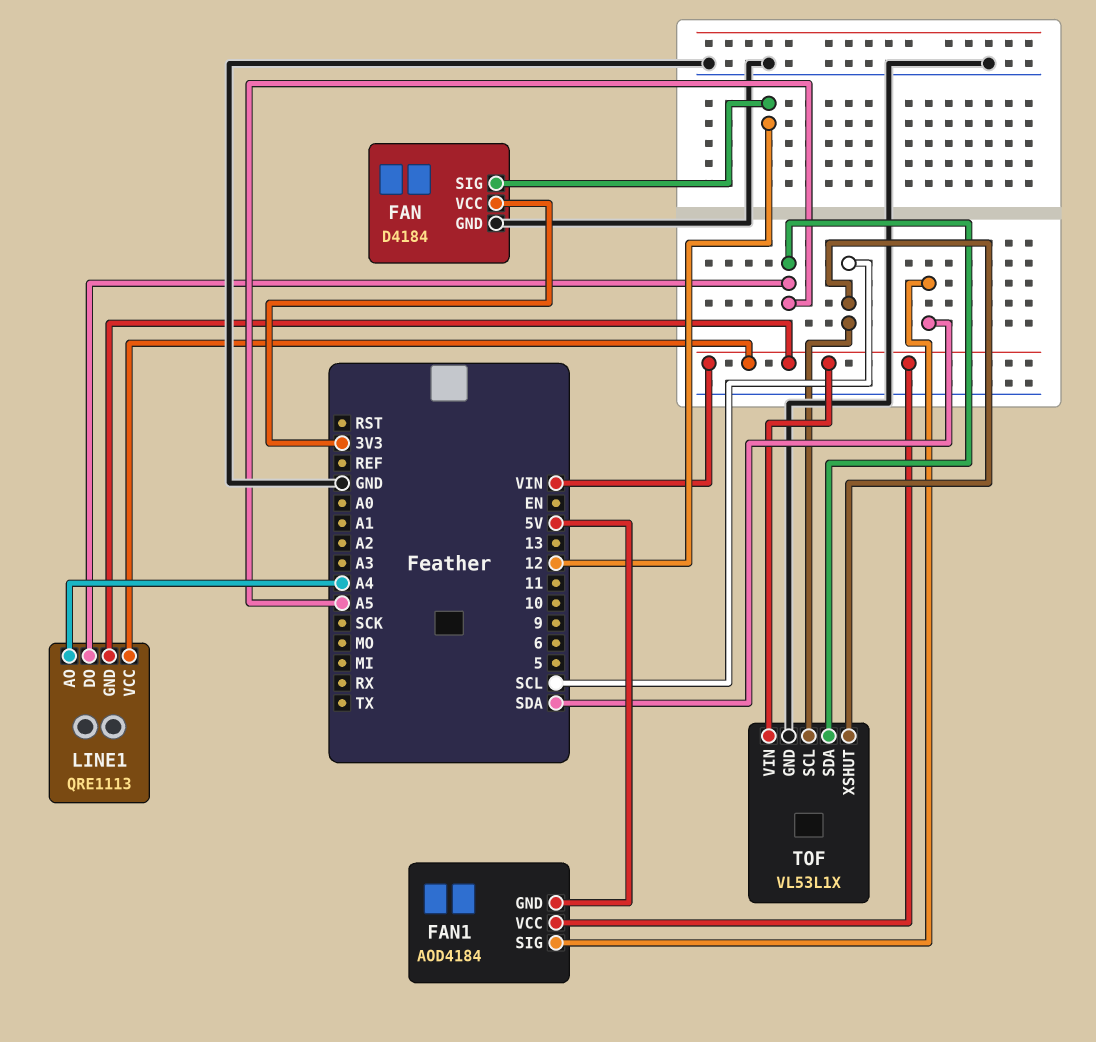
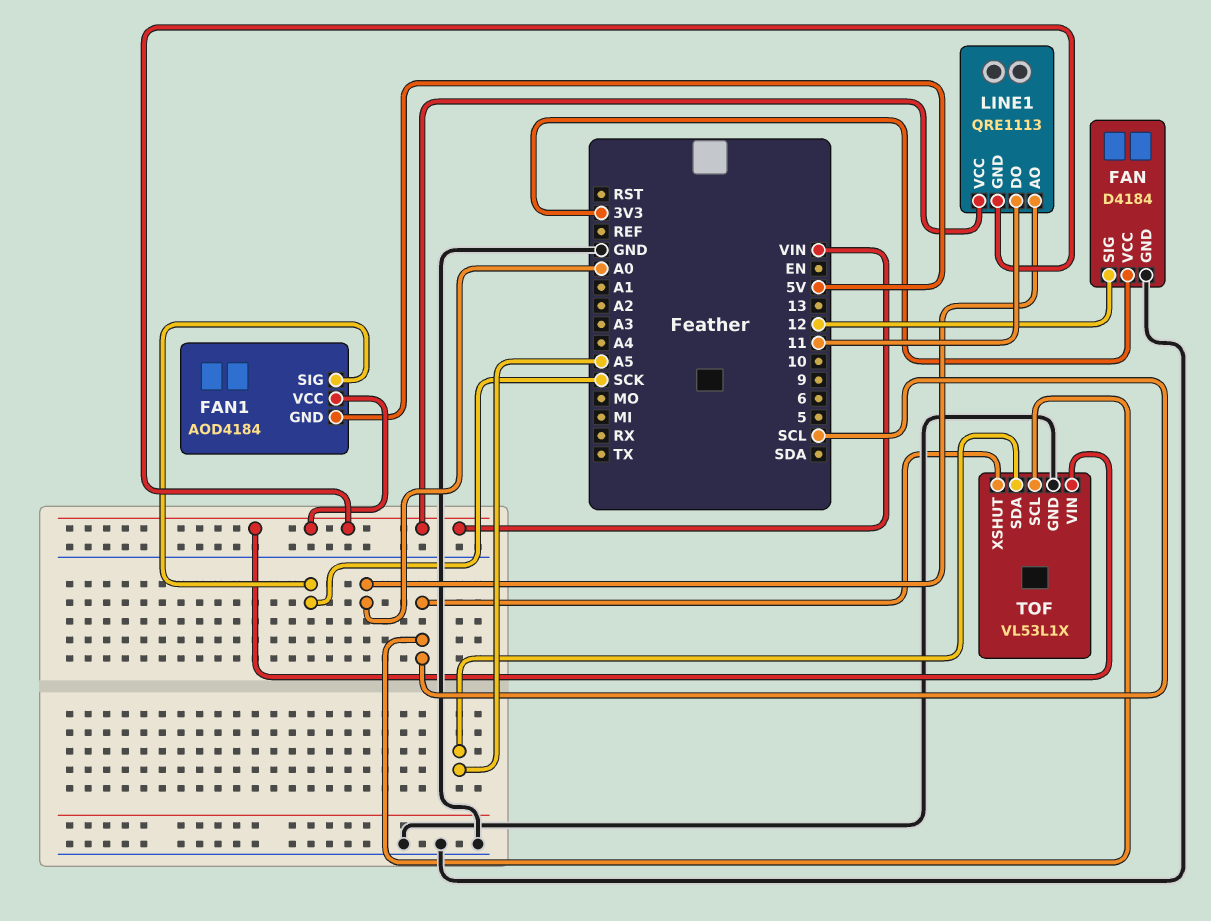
FAN1 pin SIG: SDA -> SCK
LINE1 pin AO: A4 -> A0
LINE1 pin DO: A5 -> 11

